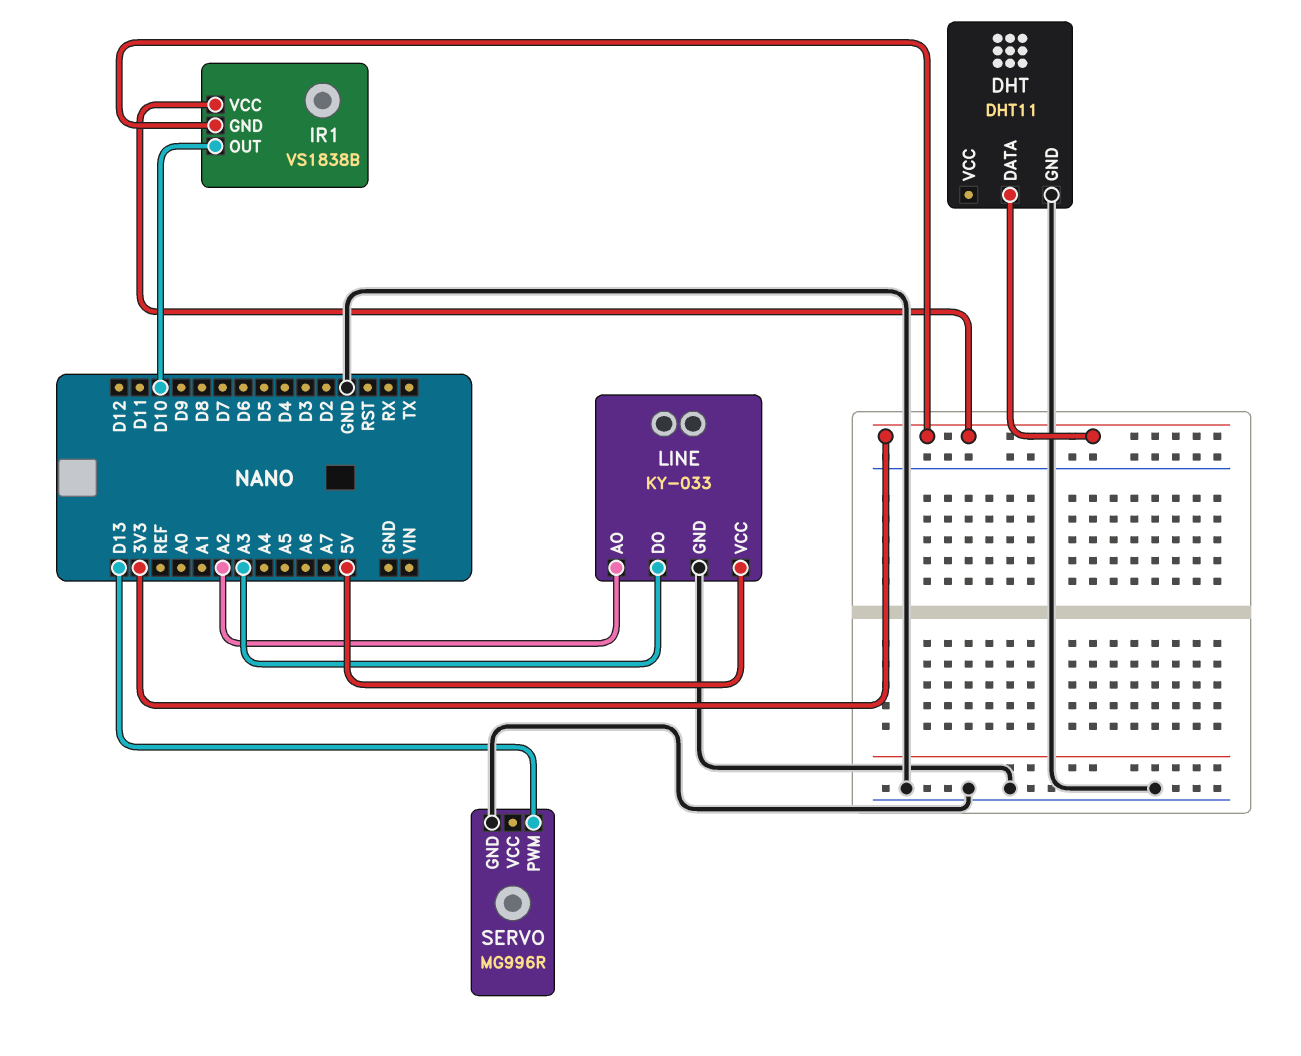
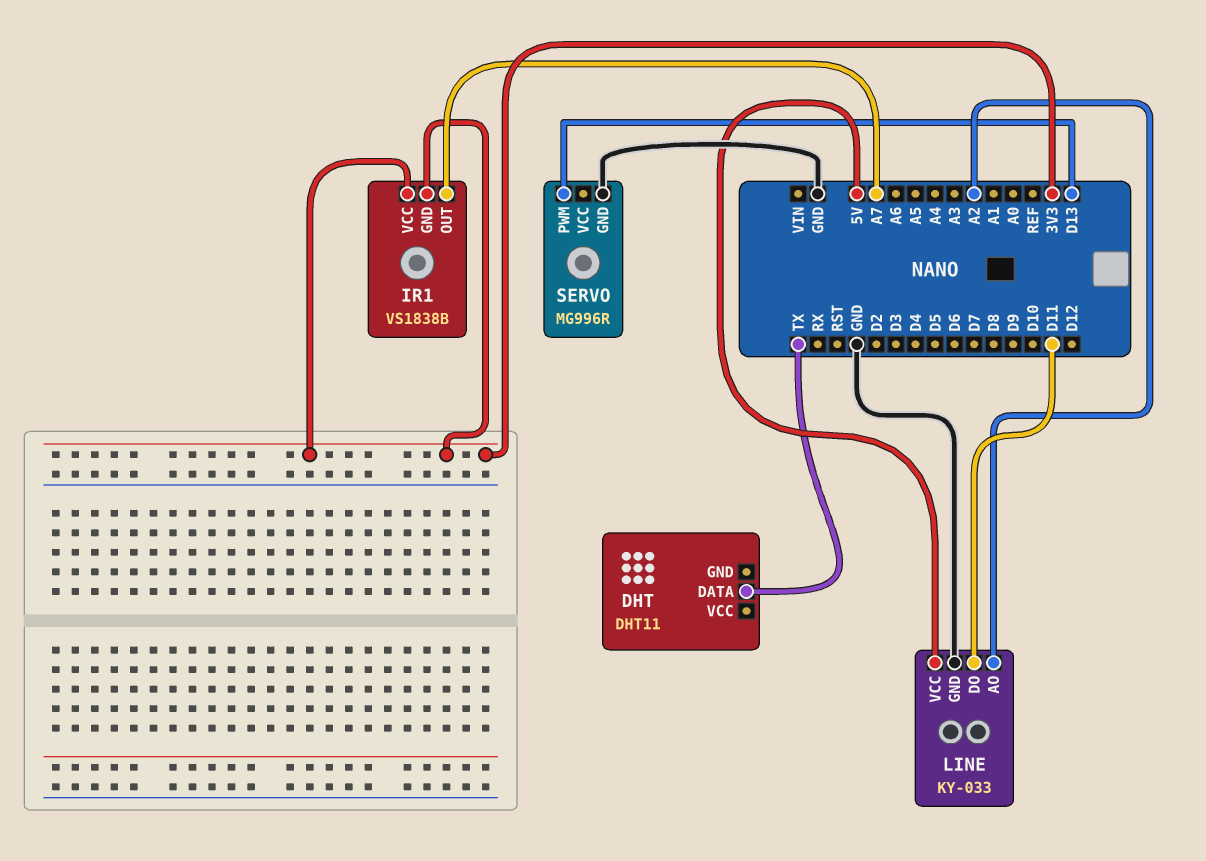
DHT pin DATA: 3V3 -> TX
DHT pin GND: GND -> none
IR1 pin OUT: D10 -> A7
LINE pin DO: A3 -> D11

